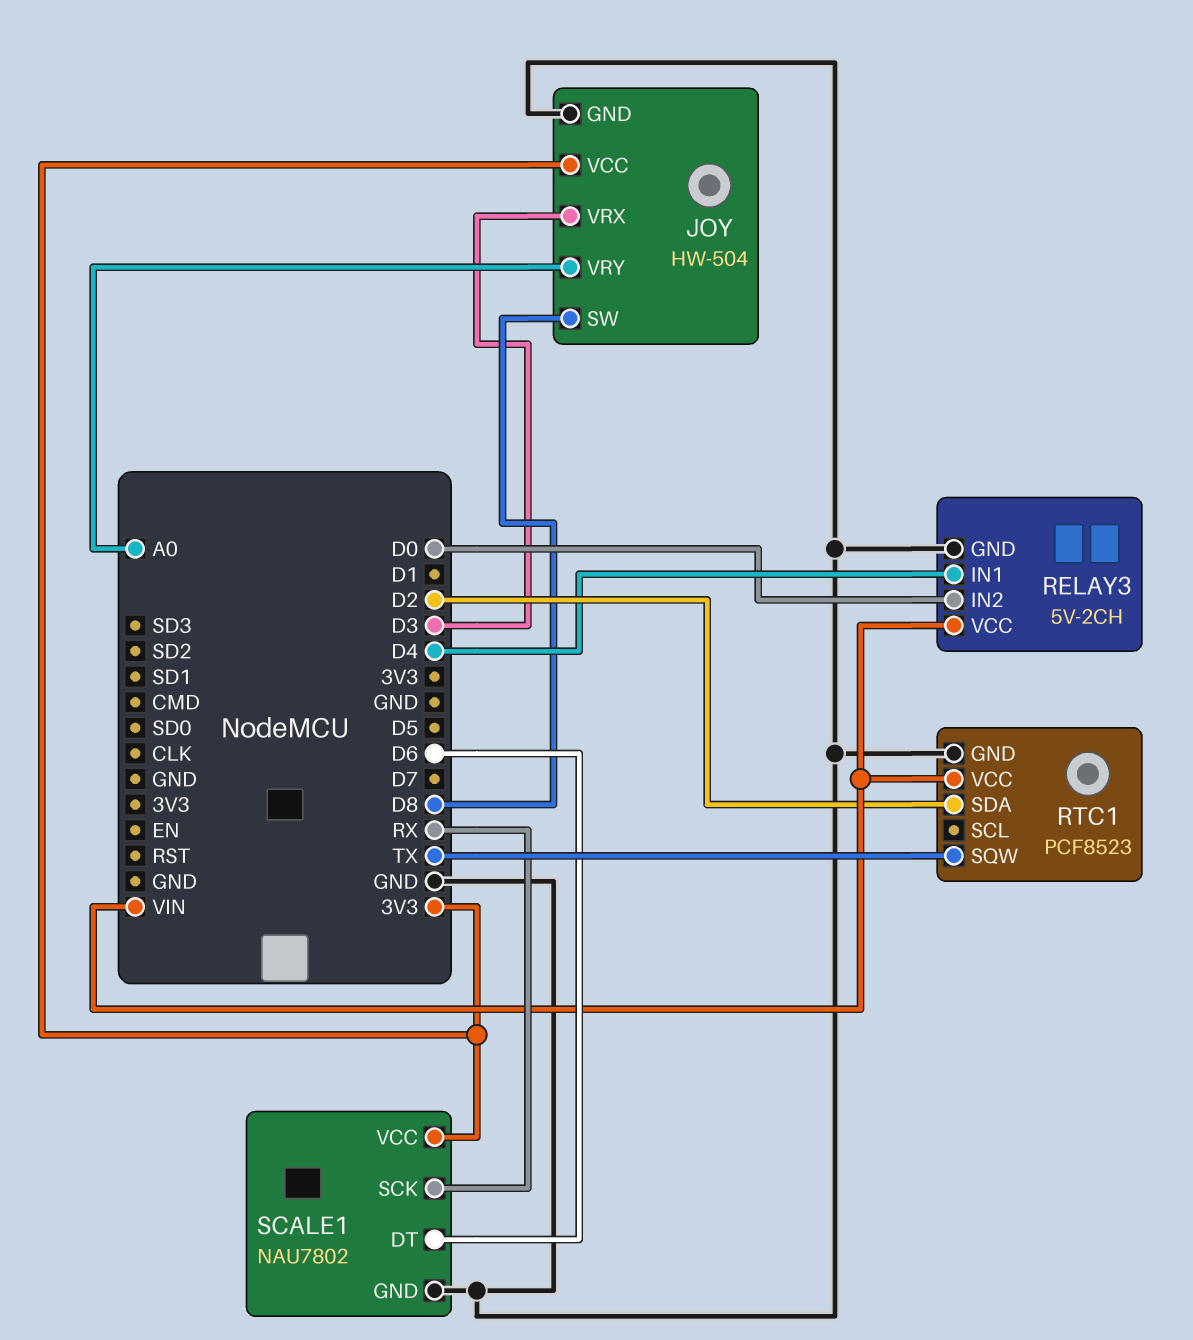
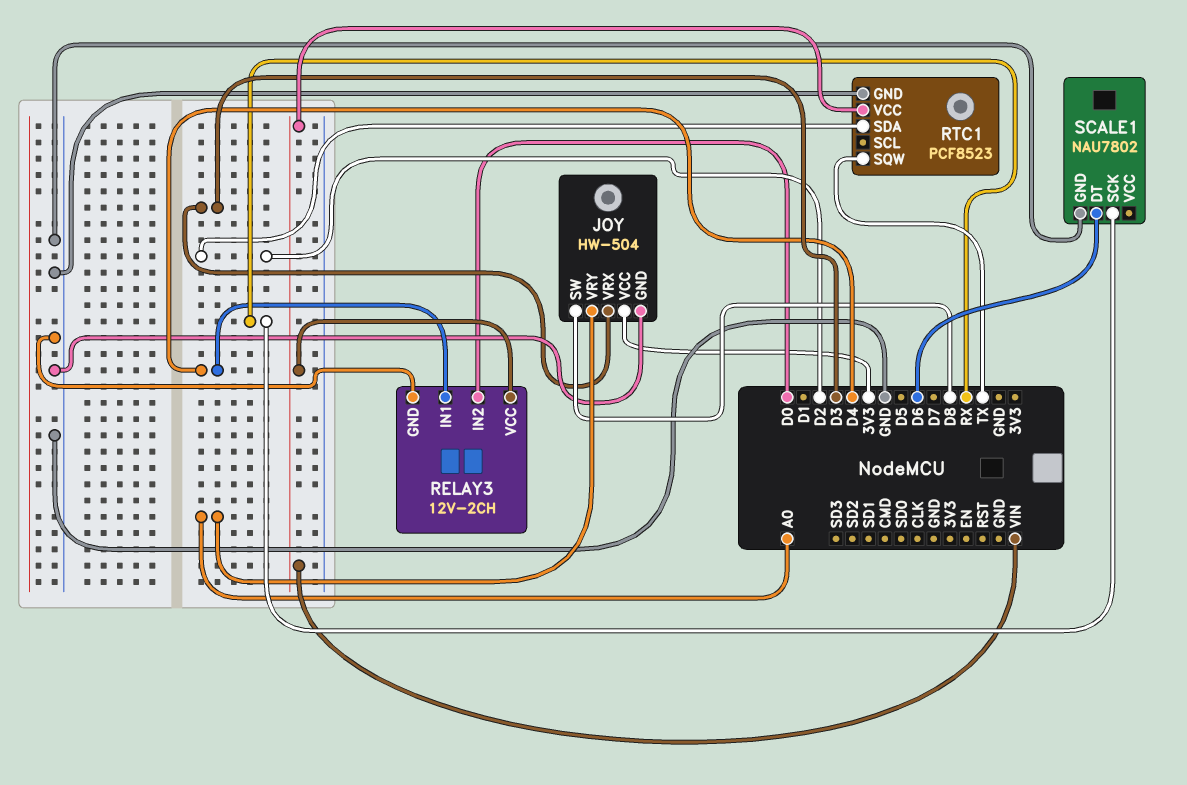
RELAY3: 5V-2CH -> 12V-2CH
SCALE1 pin VCC: 3V3 -> none

